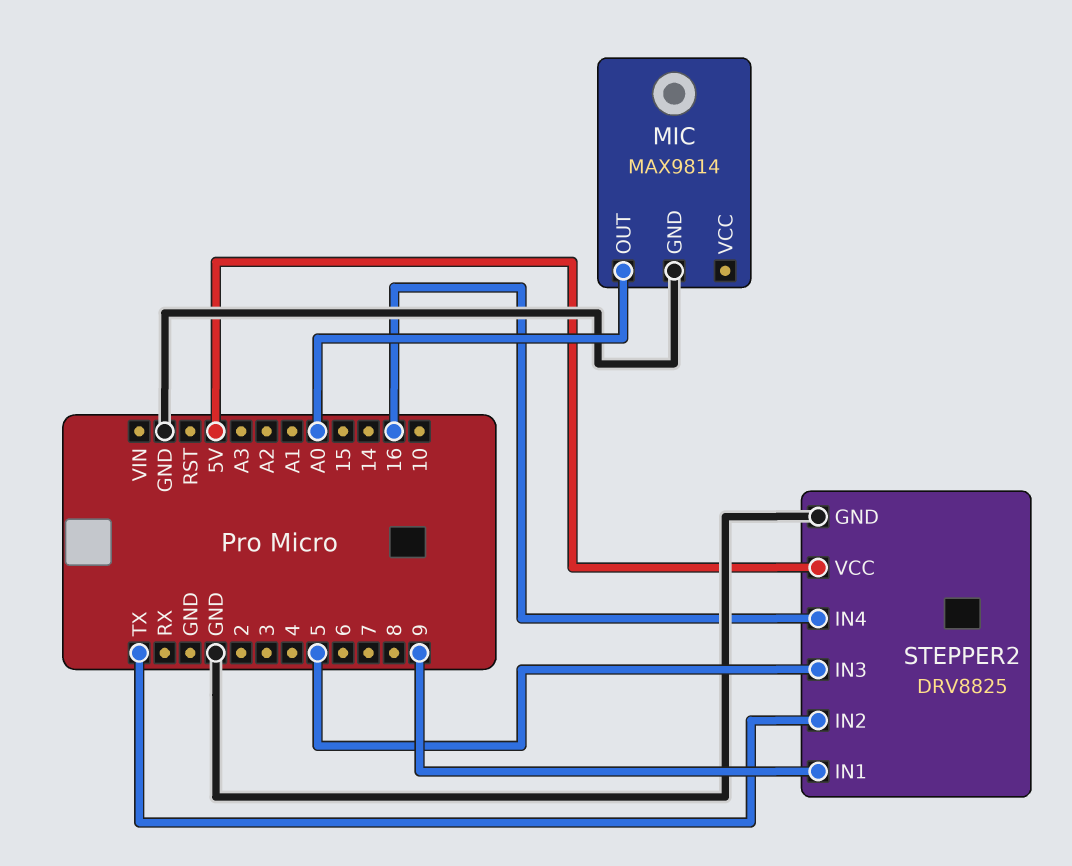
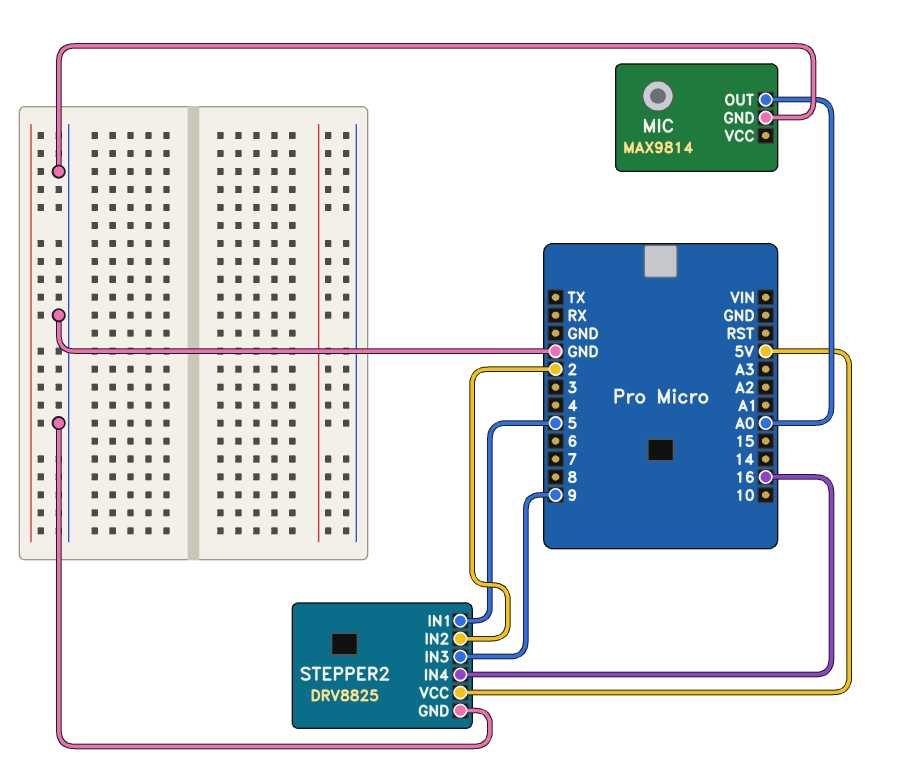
STEPPER2 pin IN1: 9 -> 5
STEPPER2 pin IN2: TX -> 2
STEPPER2 pin IN3: 5 -> 9

